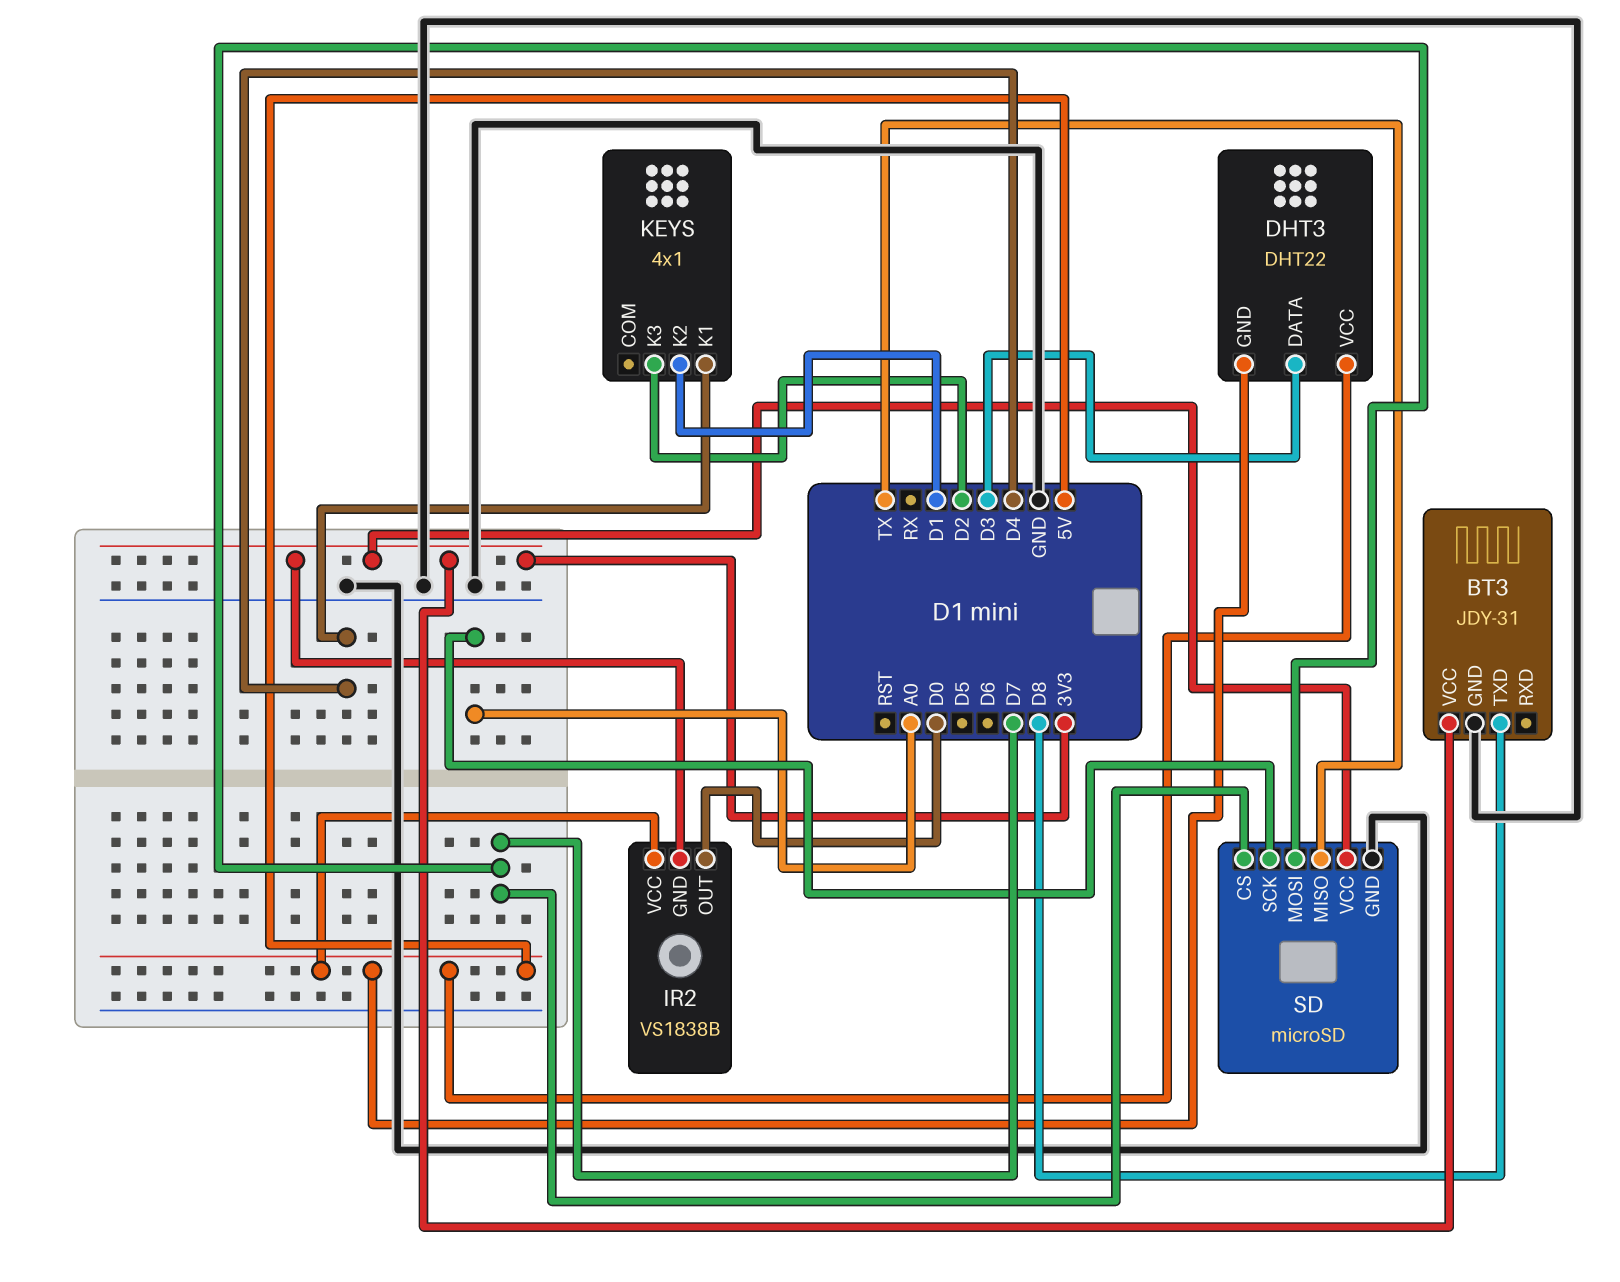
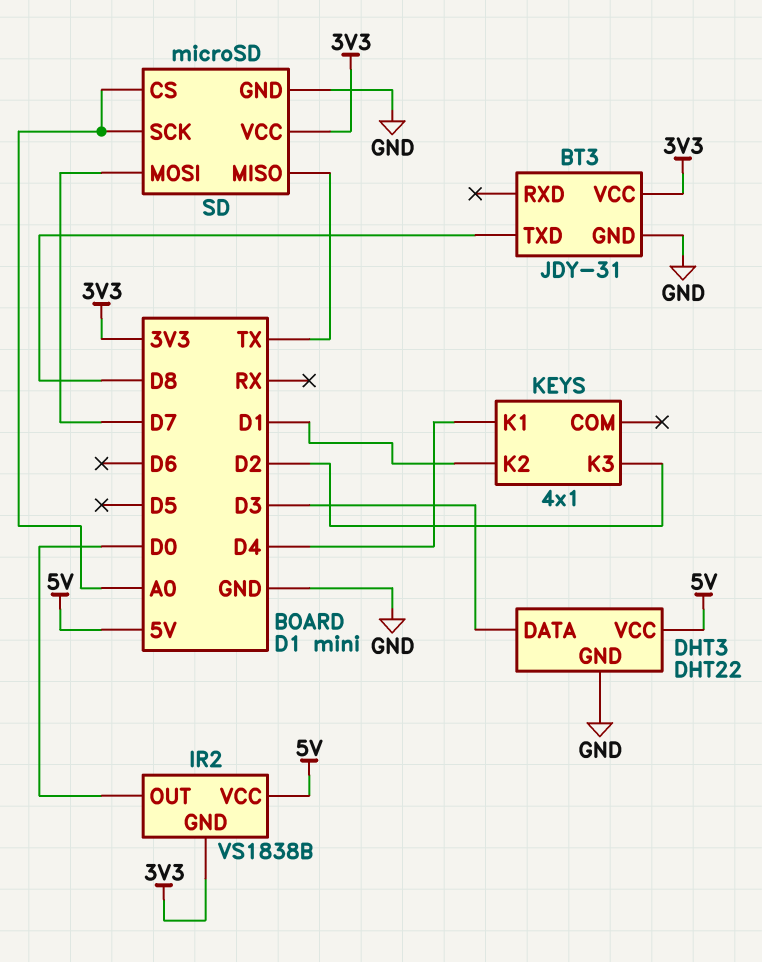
DHT3 pin GND: 5V -> GND
SD pin CS: D7 -> A0

